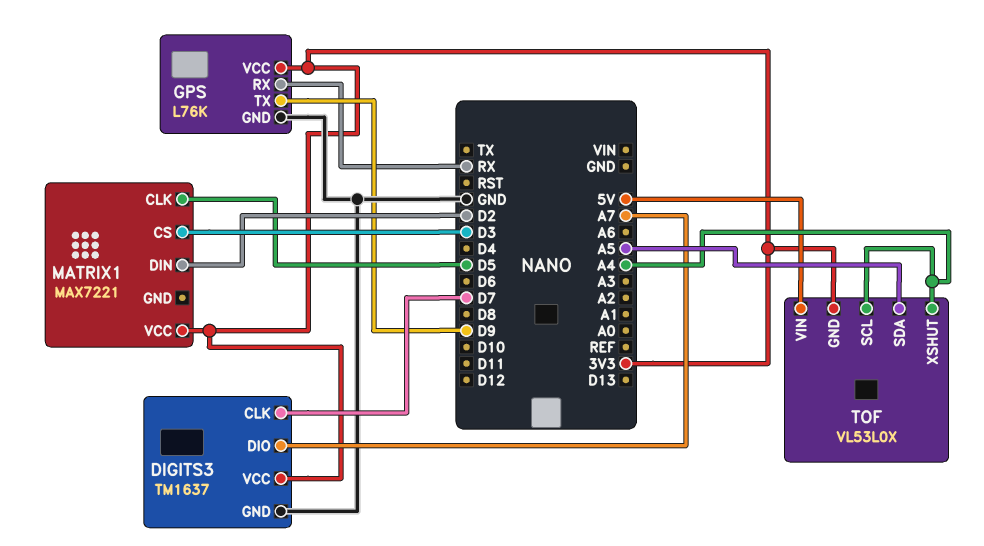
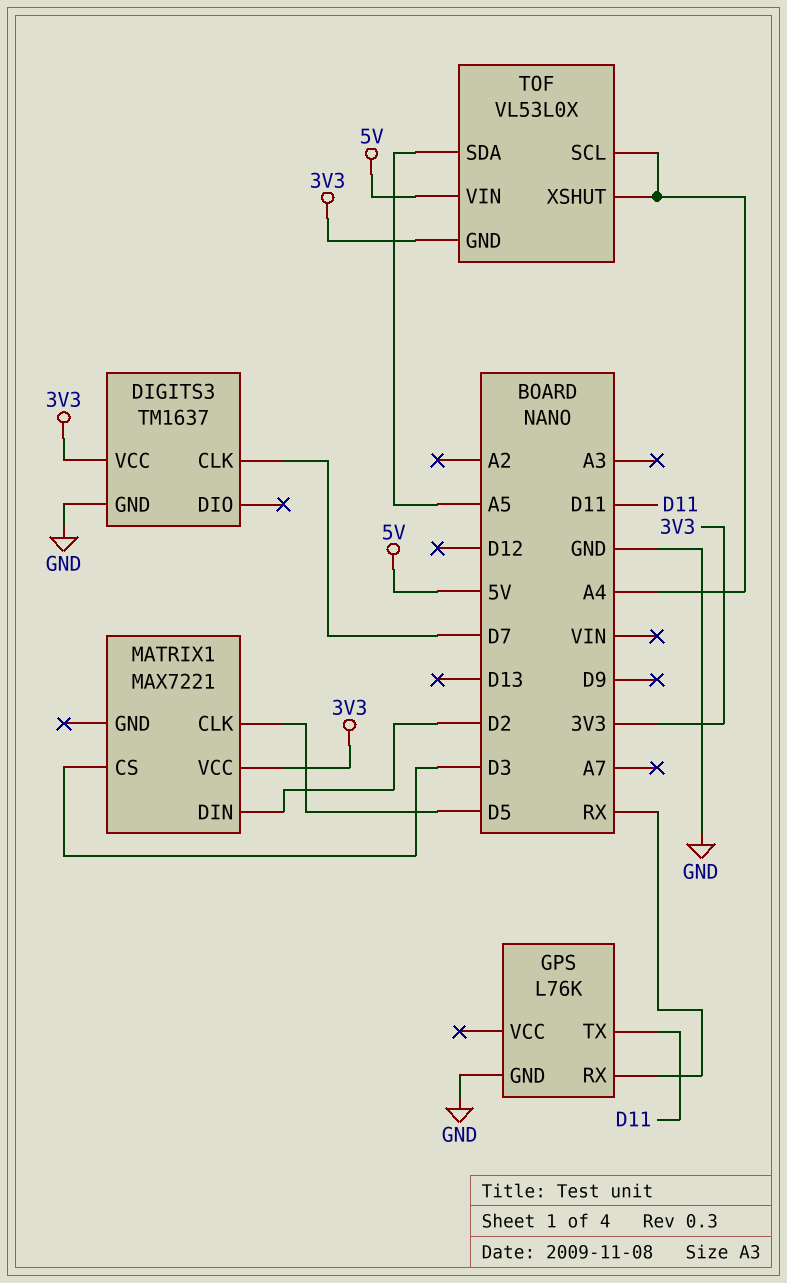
DIGITS3 pin DIO: A7 -> none
GPS pin TX: D9 -> D11
GPS pin VCC: 3V3 -> none

